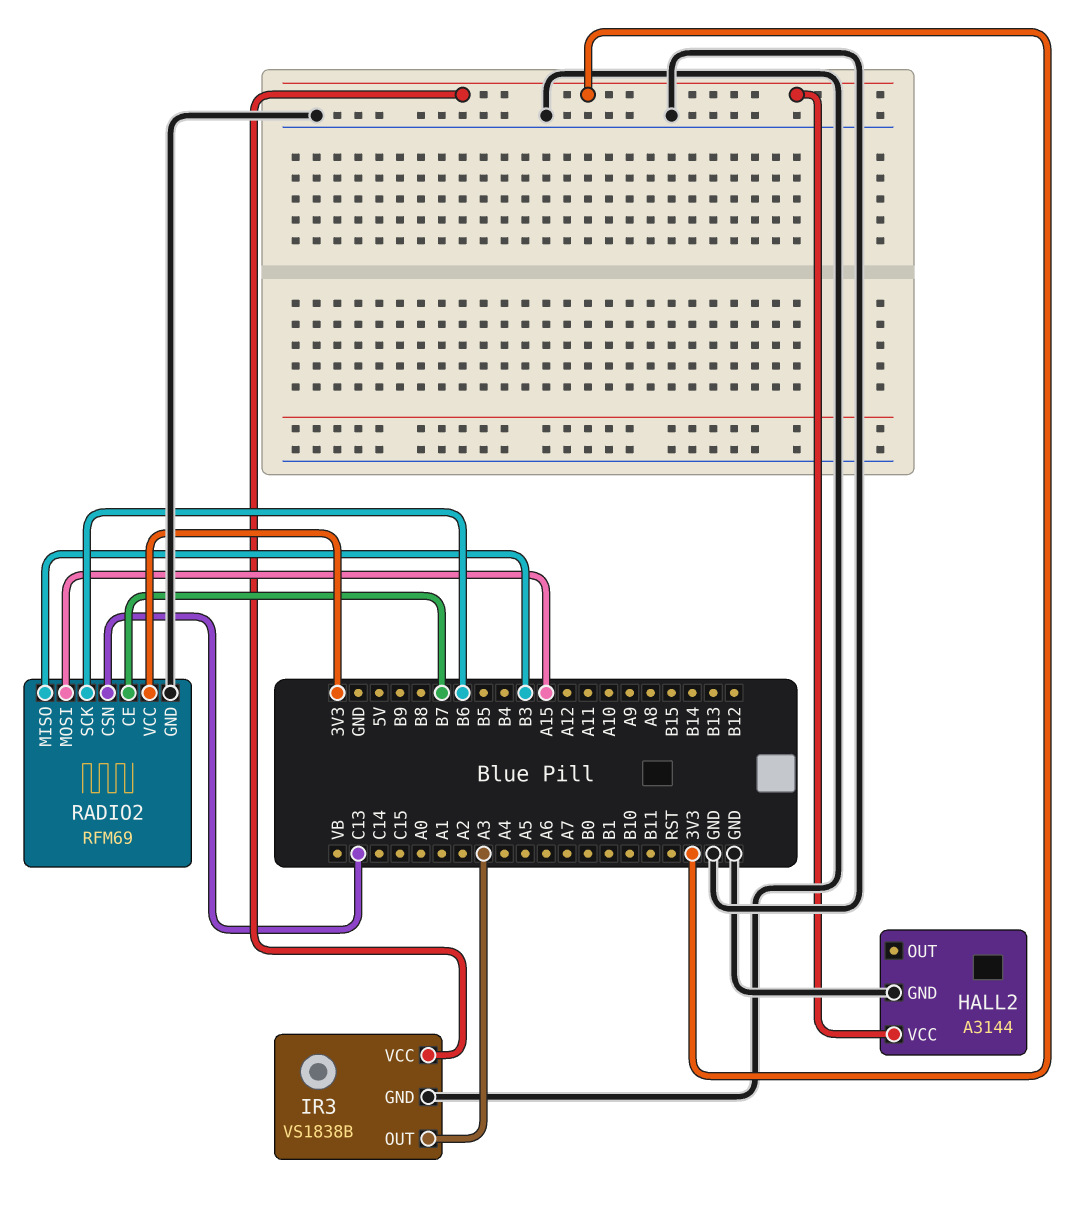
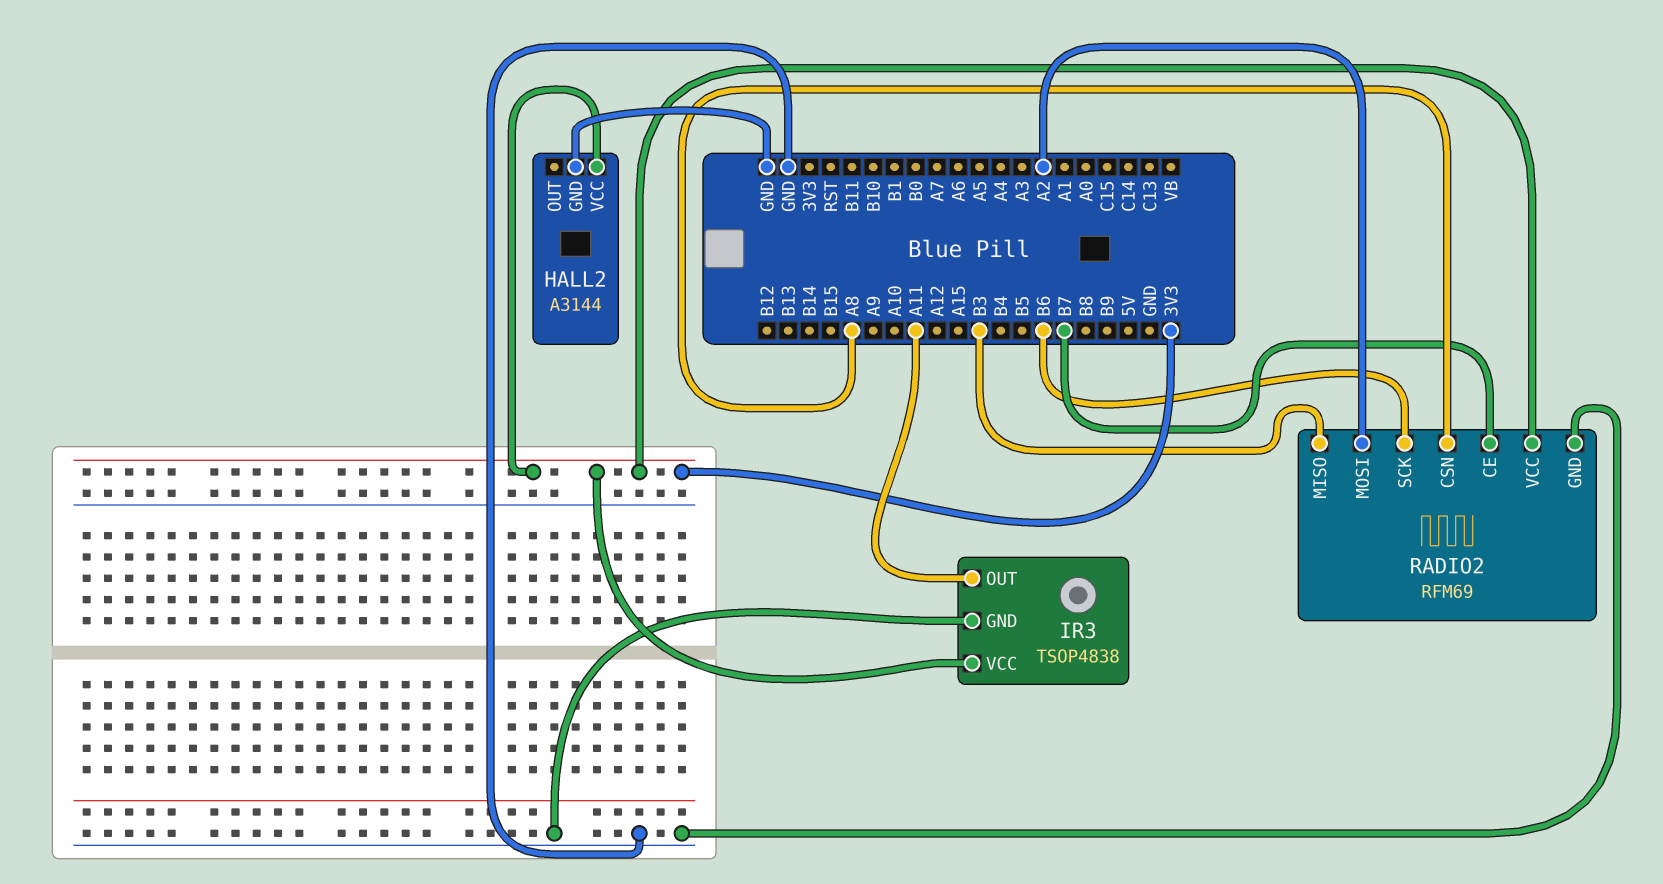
IR3: VS1838B -> TSOP4838
IR3 pin OUT: A3 -> A11
RADIO2 pin CSN: C13 -> A8
RADIO2 pin MOSI: A15 -> A2

